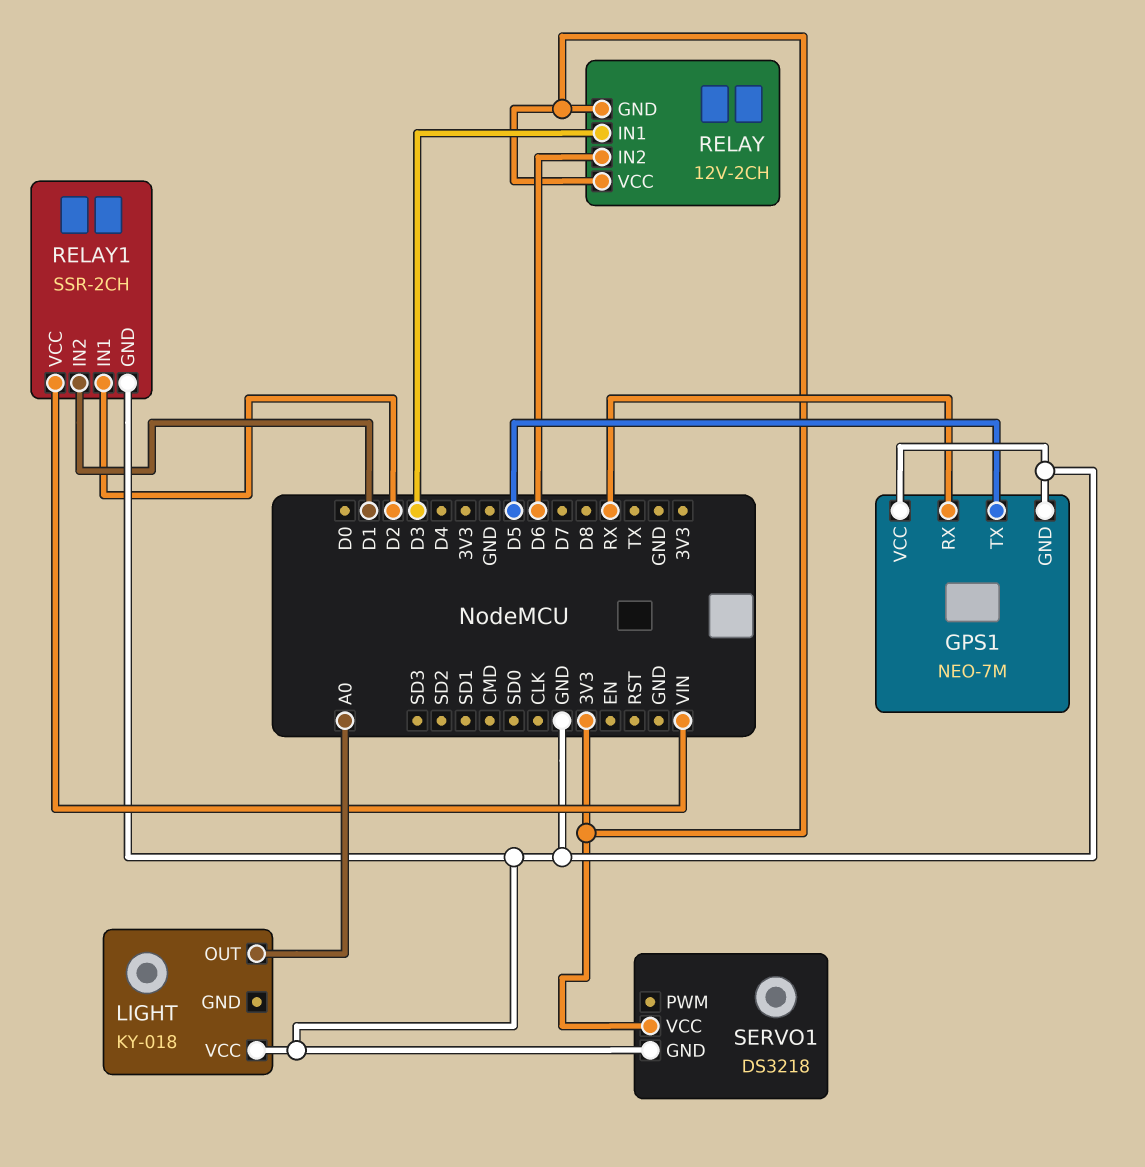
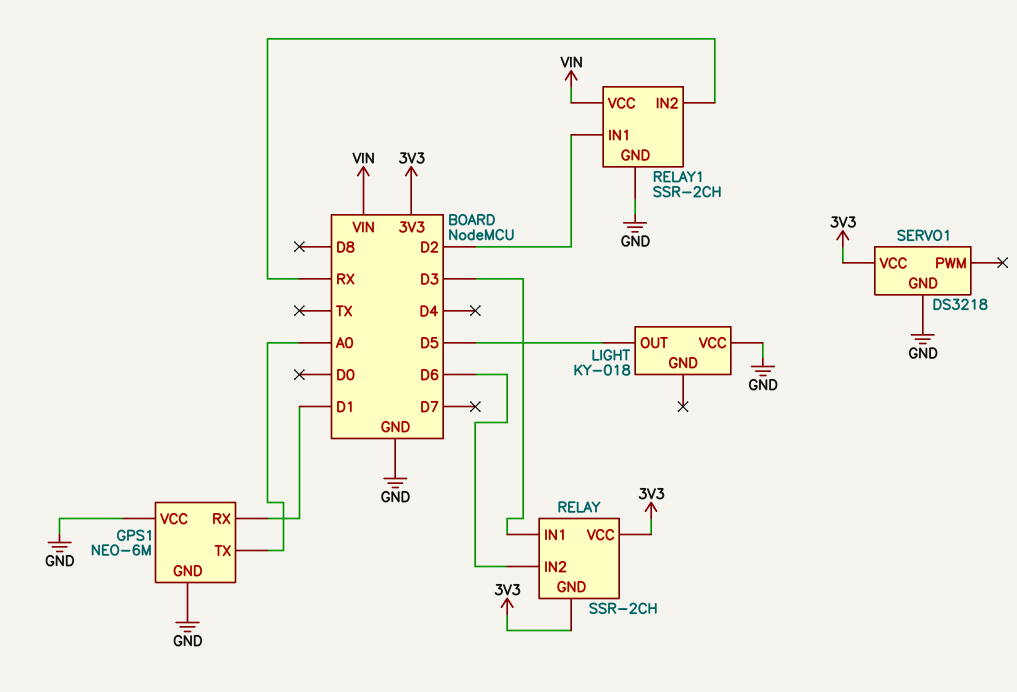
GPS1: NEO-7M -> NEO-6M
GPS1 pin RX: RX -> D1
GPS1 pin TX: D5 -> A0
LIGHT pin OUT: A0 -> D5
RELAY: 12V-2CH -> SSR-2CH
RELAY1 pin IN2: D1 -> RX

